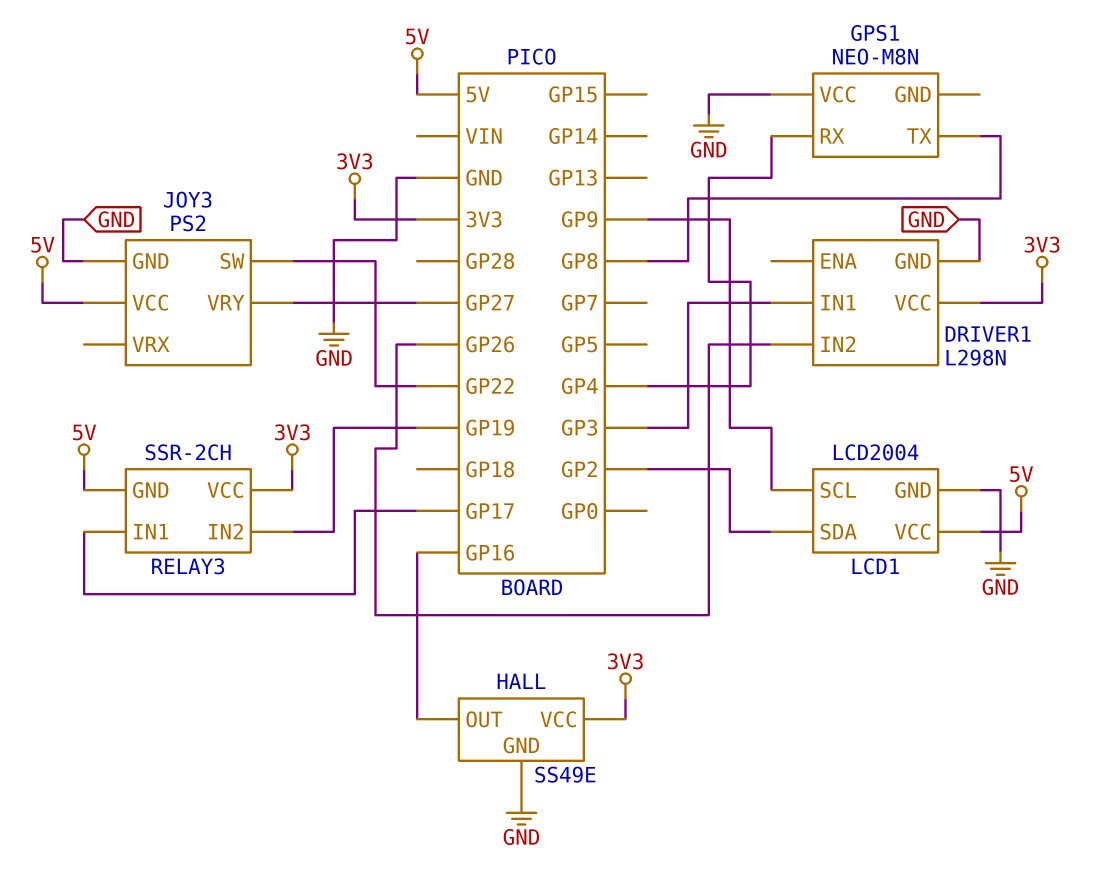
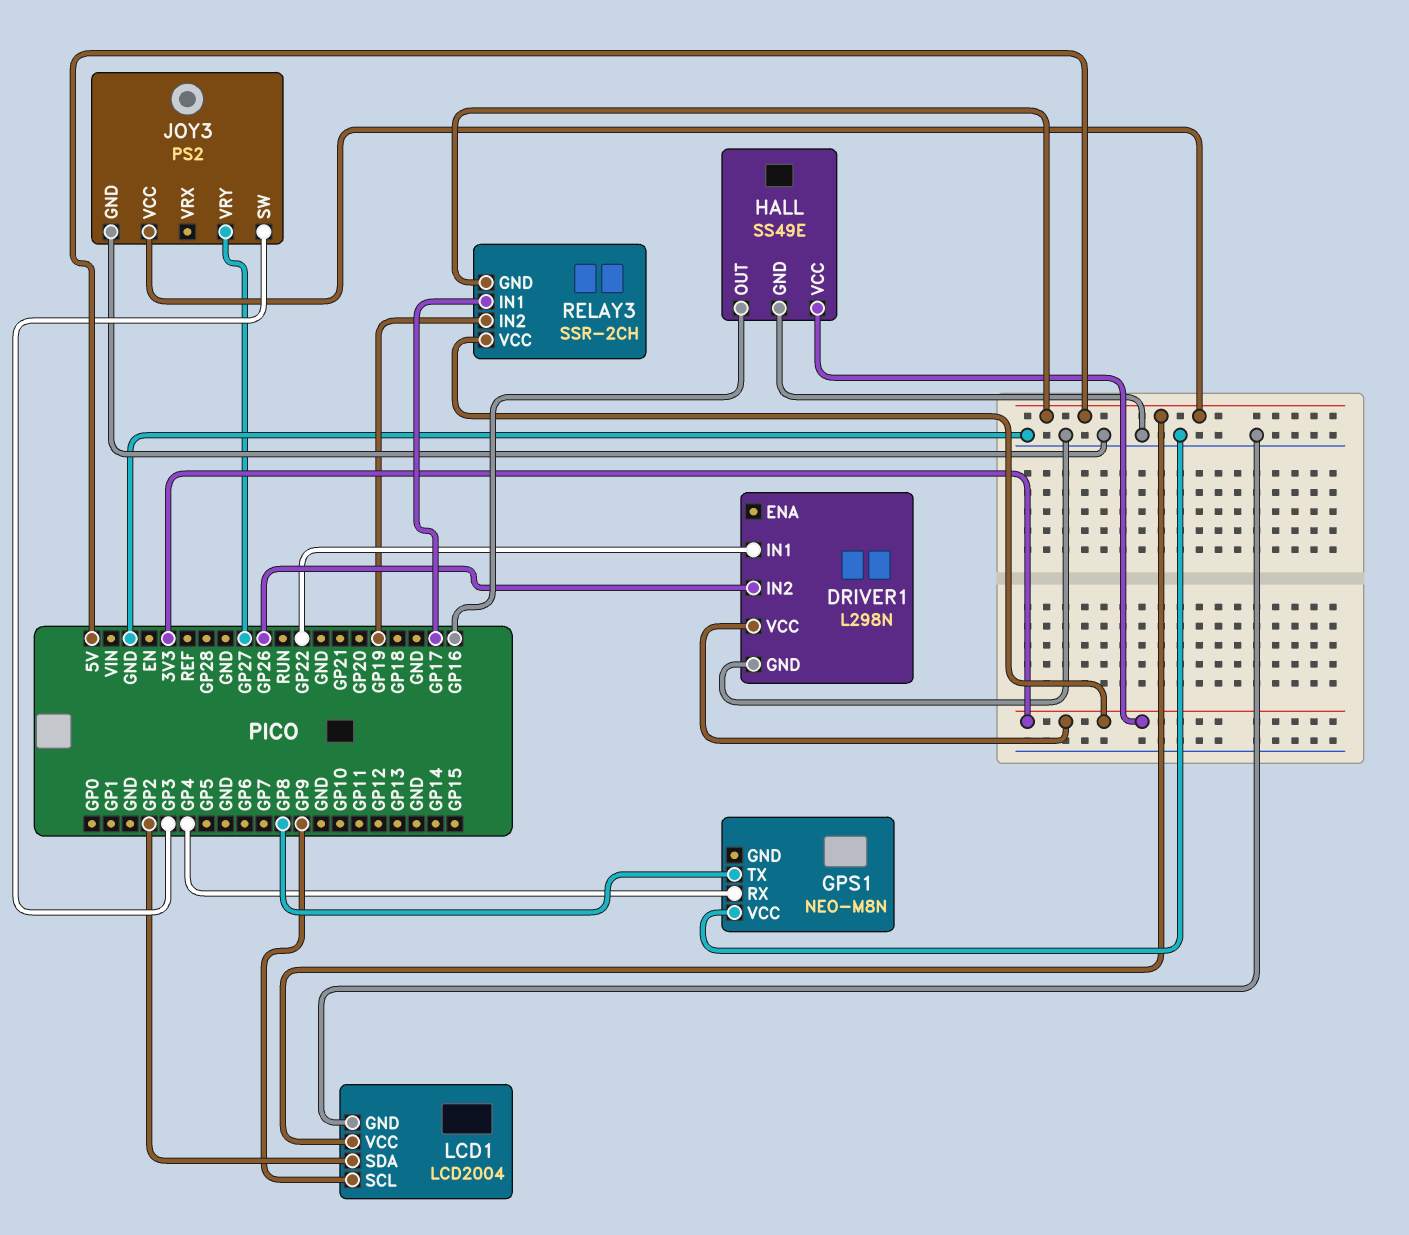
DRIVER1 pin IN1: GP3 -> GP22
JOY3 pin SW: GP22 -> GP3

